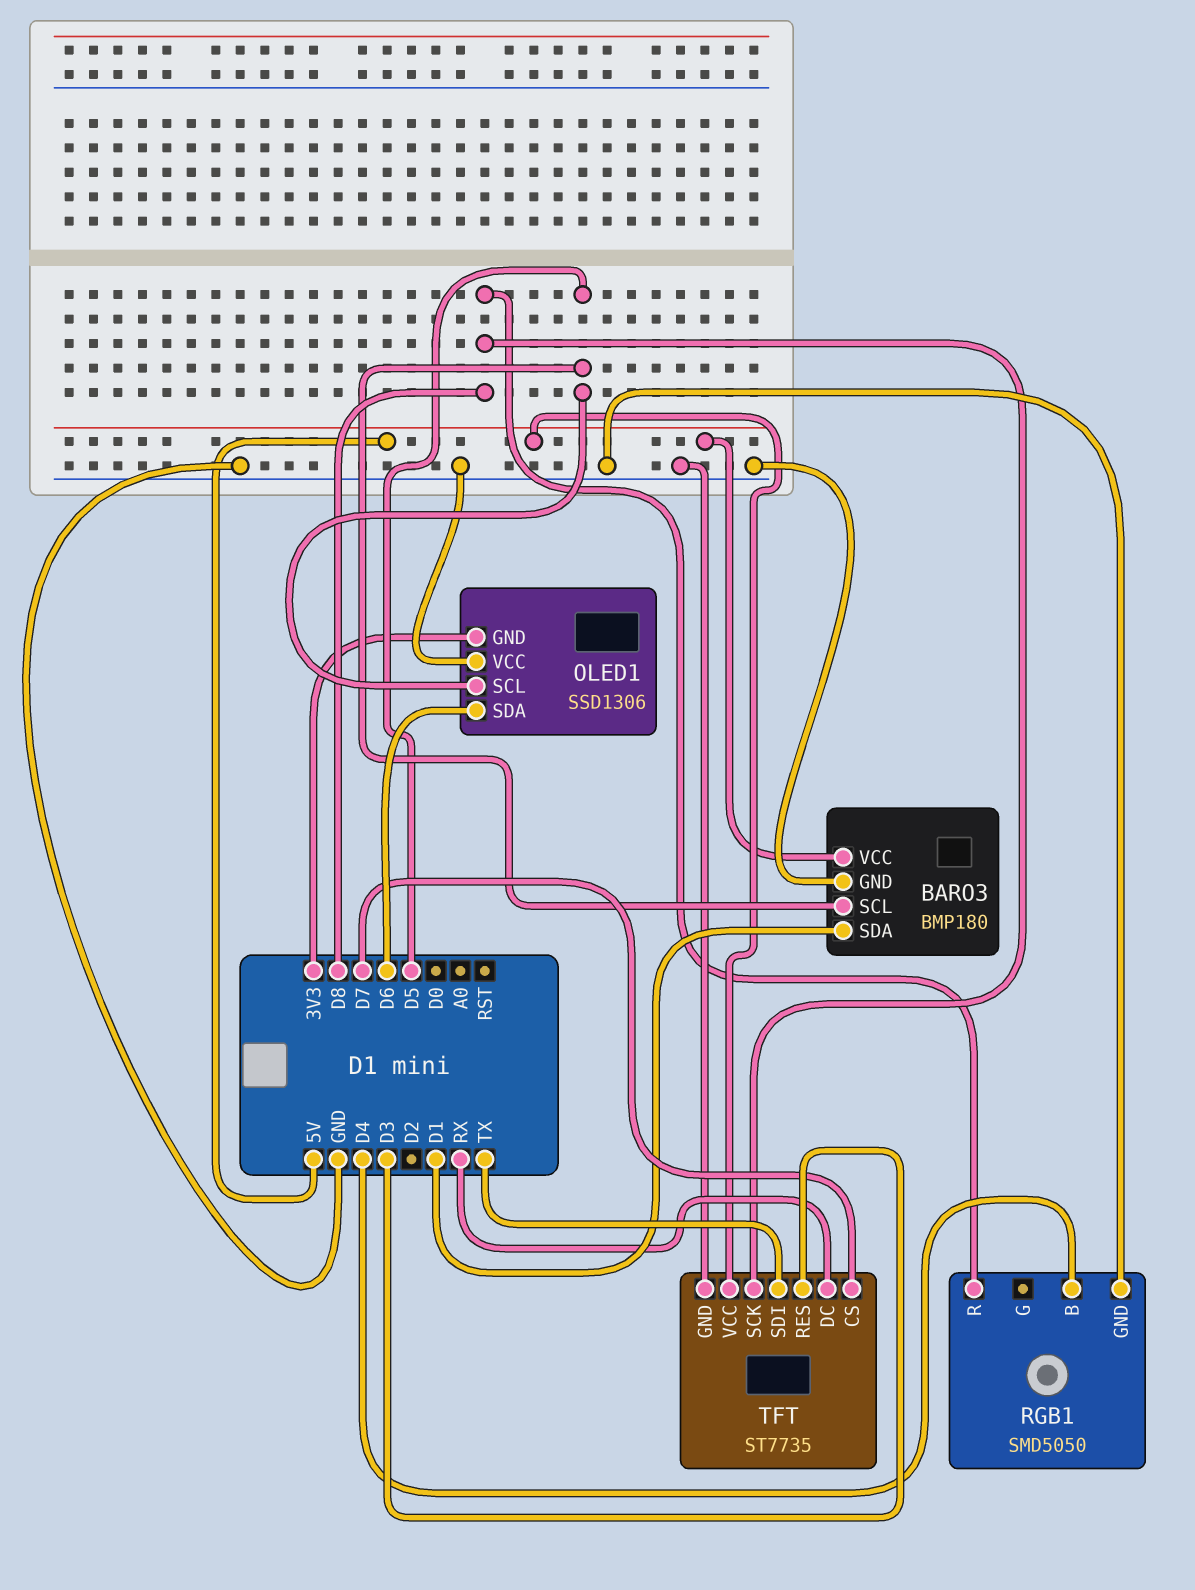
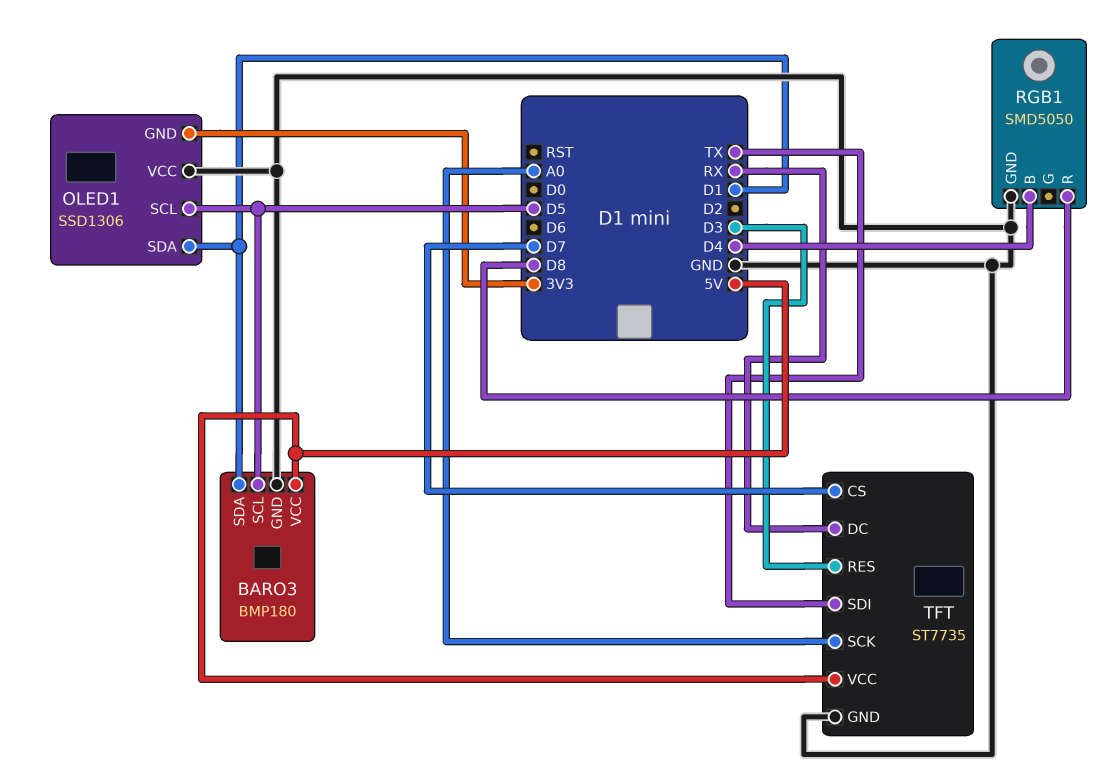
OLED1 pin SDA: D6 -> D1
TFT pin SCK: D8 -> A0

